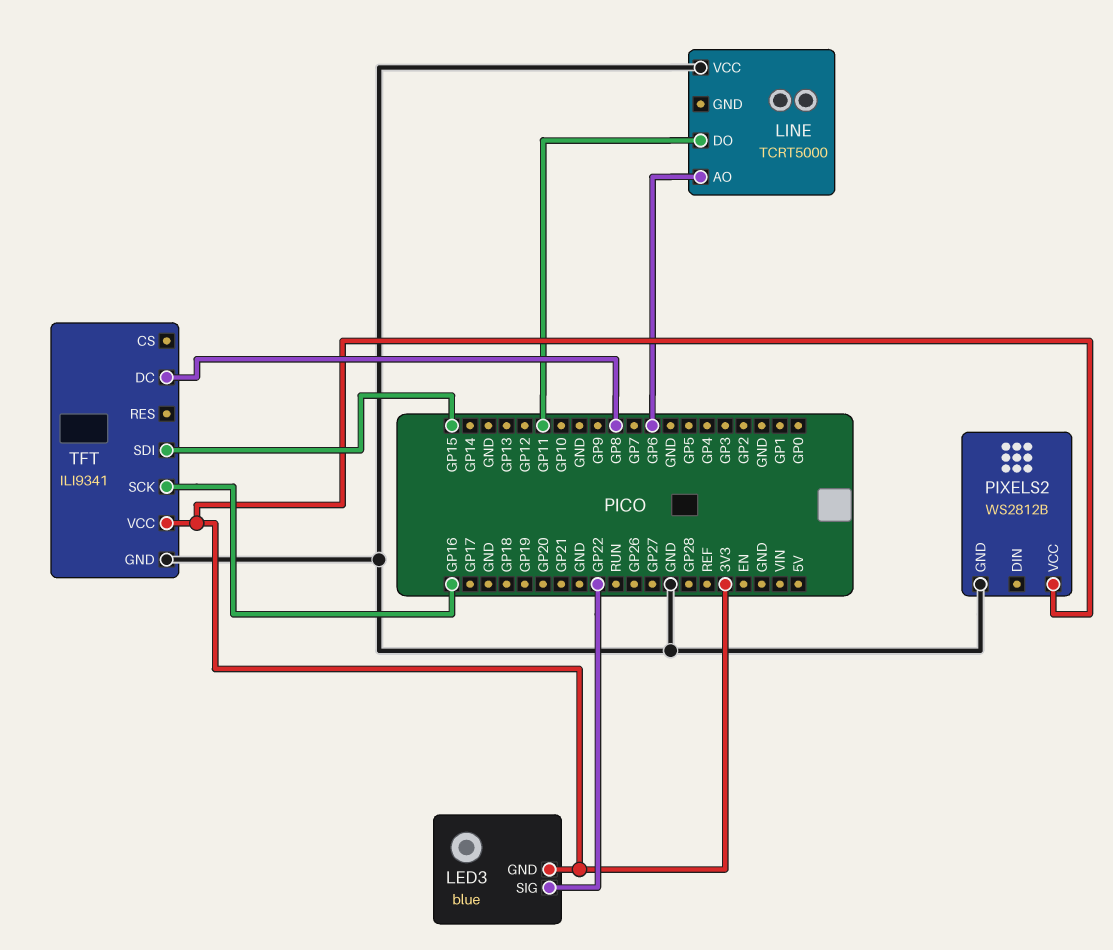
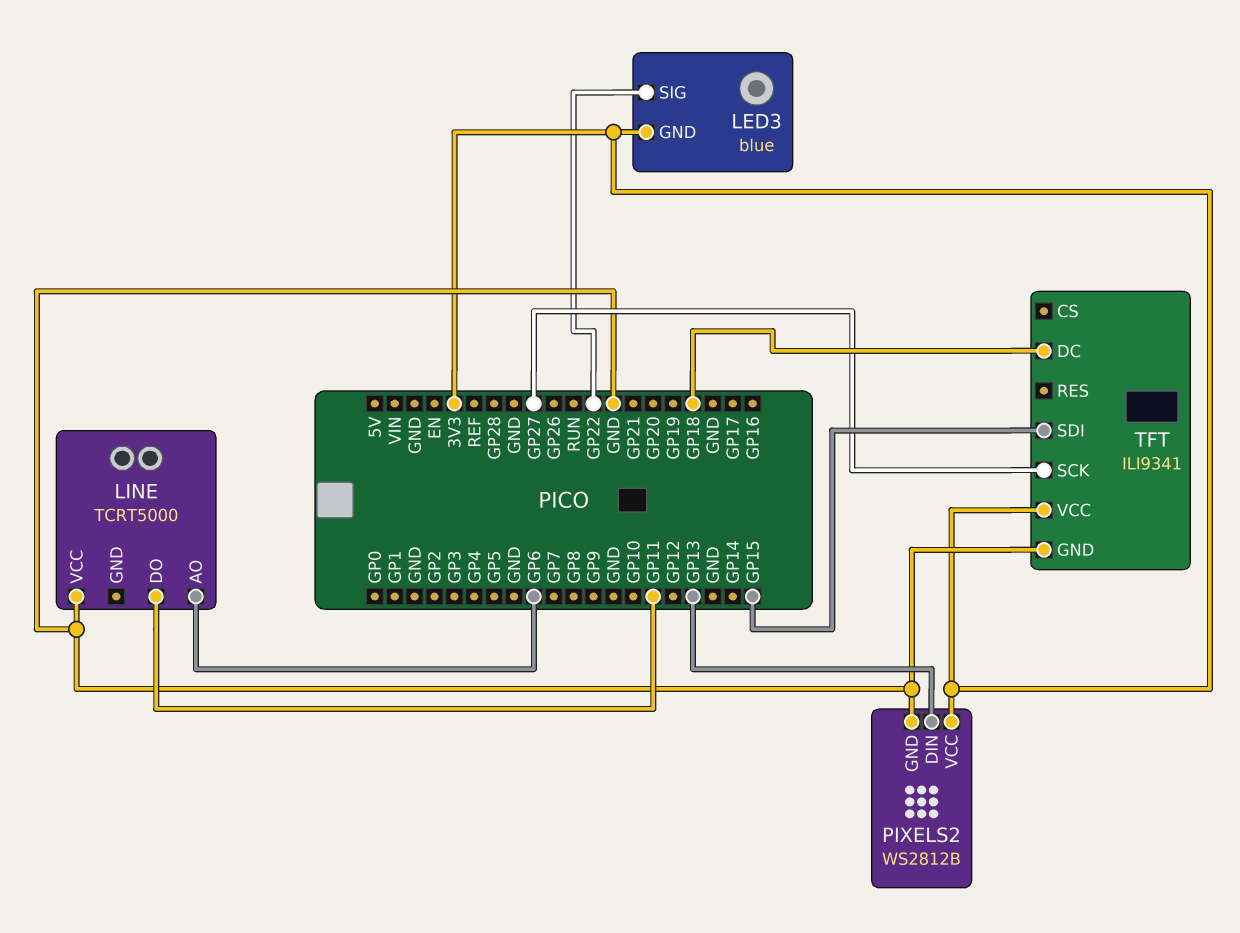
PIXELS2 pin DIN: none -> GP13
TFT pin DC: GP8 -> GP18
TFT pin SCK: GP16 -> GP27

